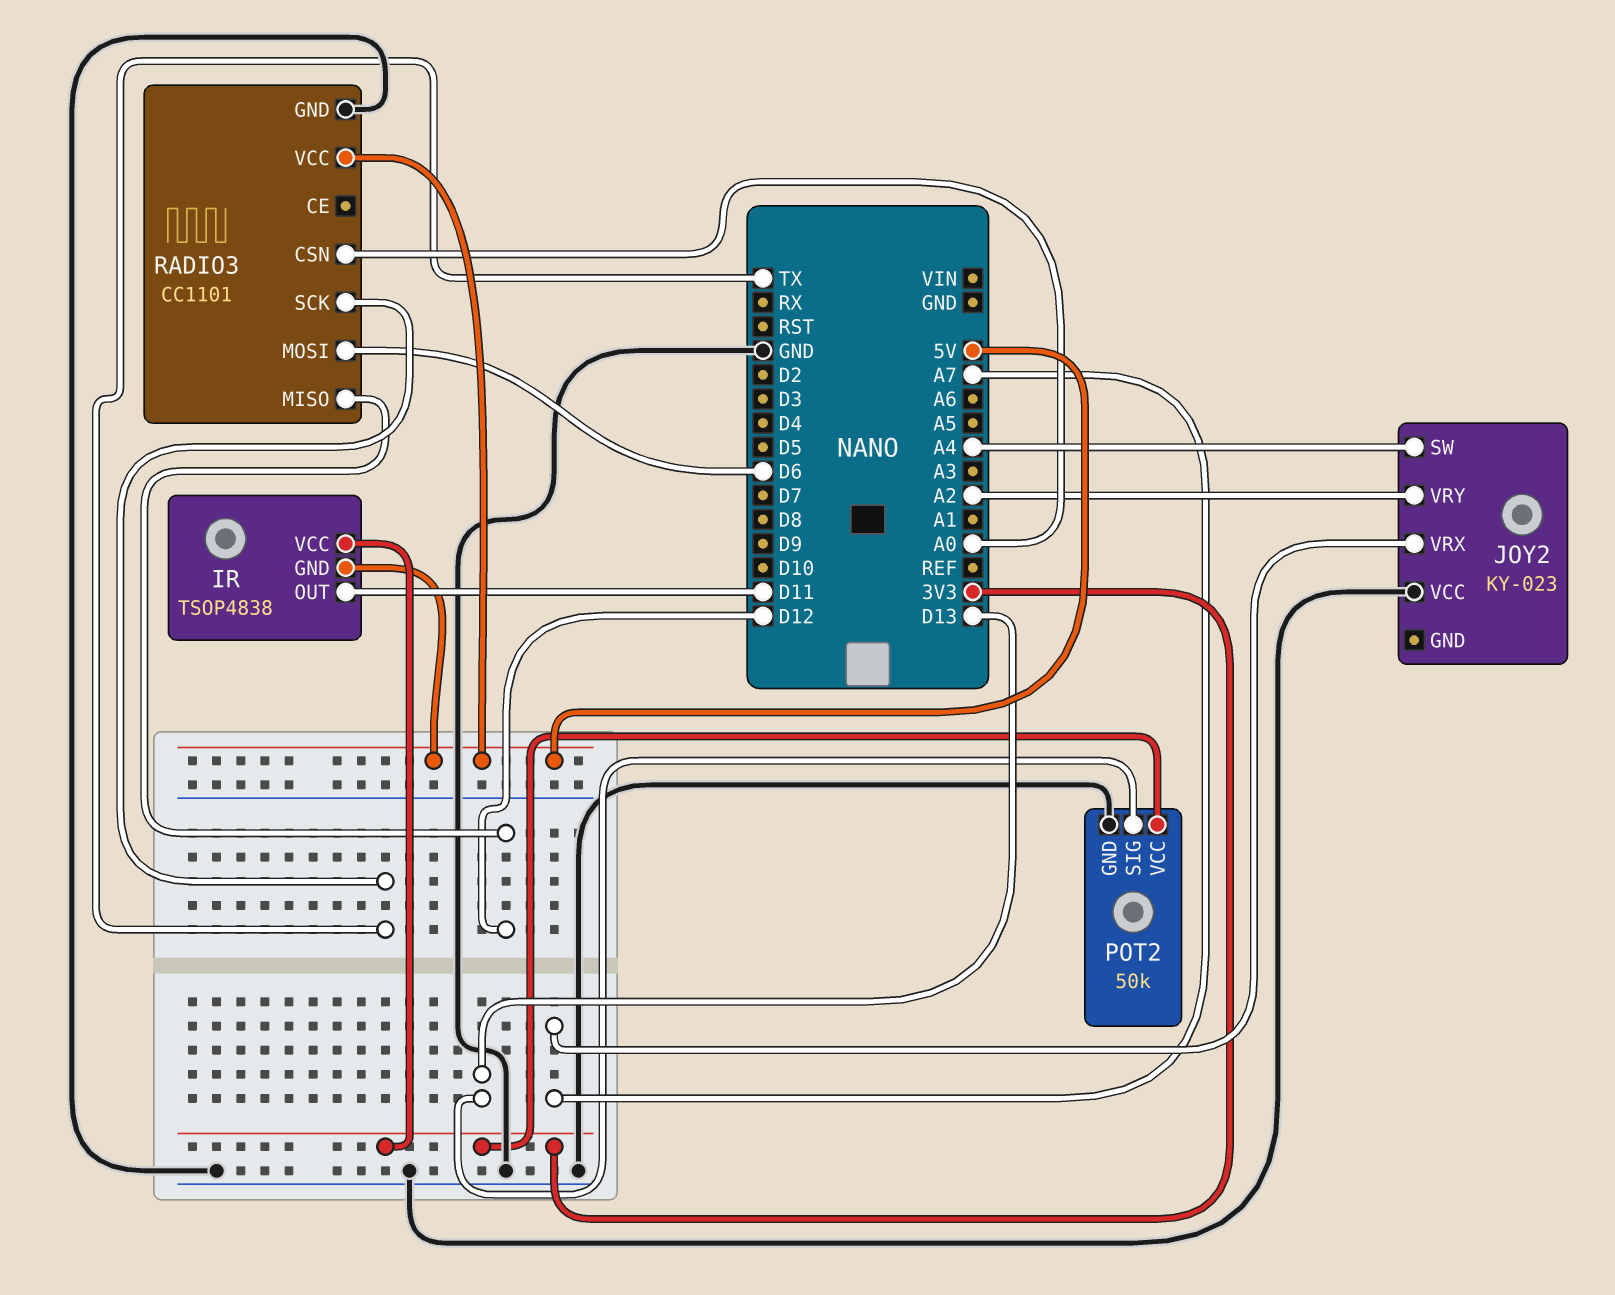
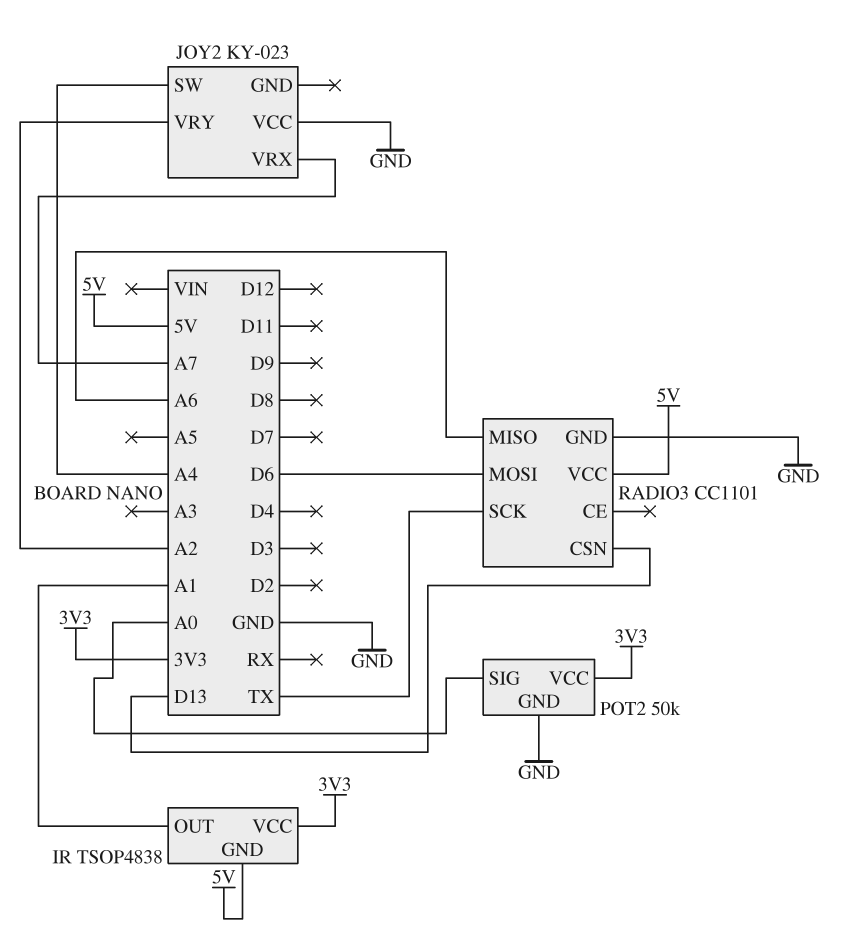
IR pin OUT: D11 -> A1
POT2 pin SIG: D13 -> A0
RADIO3 pin CSN: A0 -> D13
RADIO3 pin MISO: D12 -> A6

